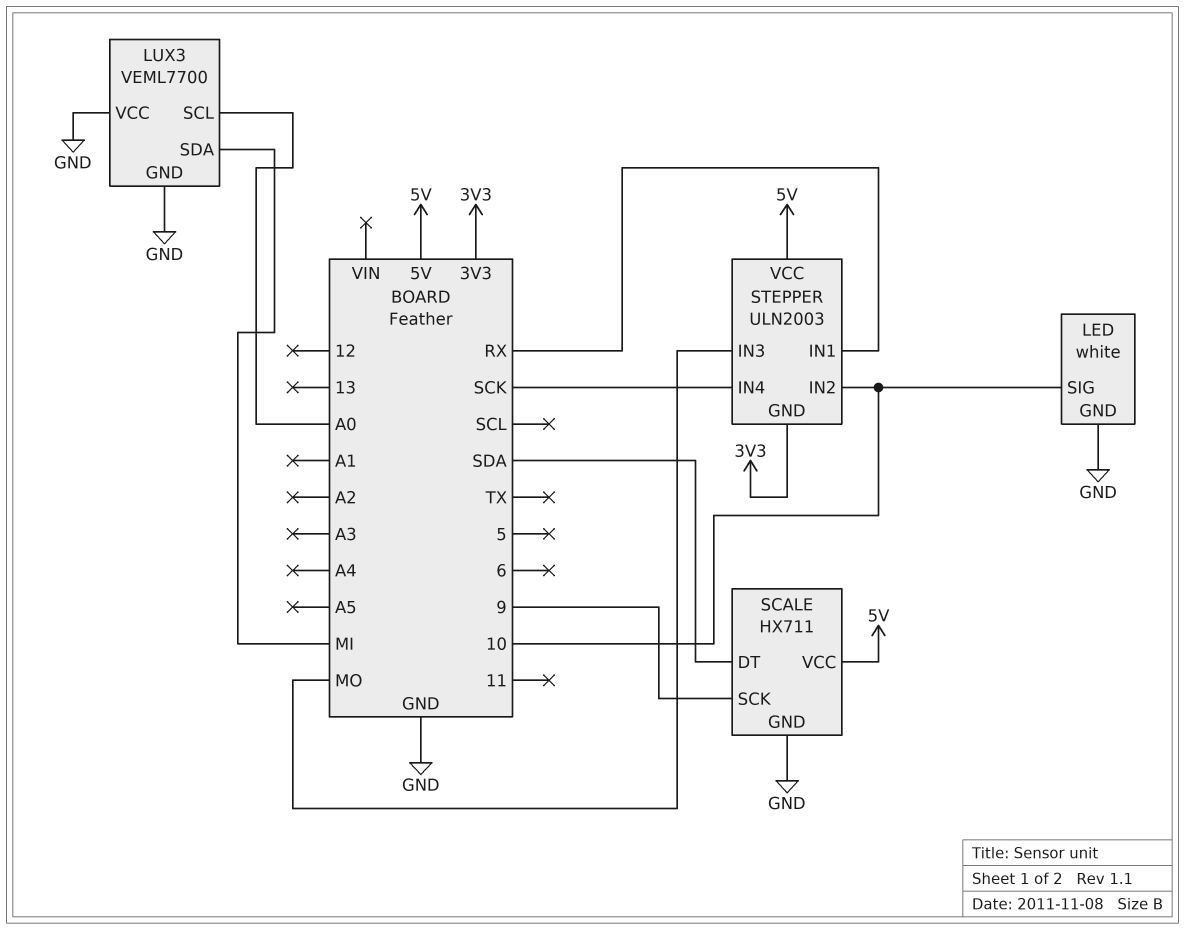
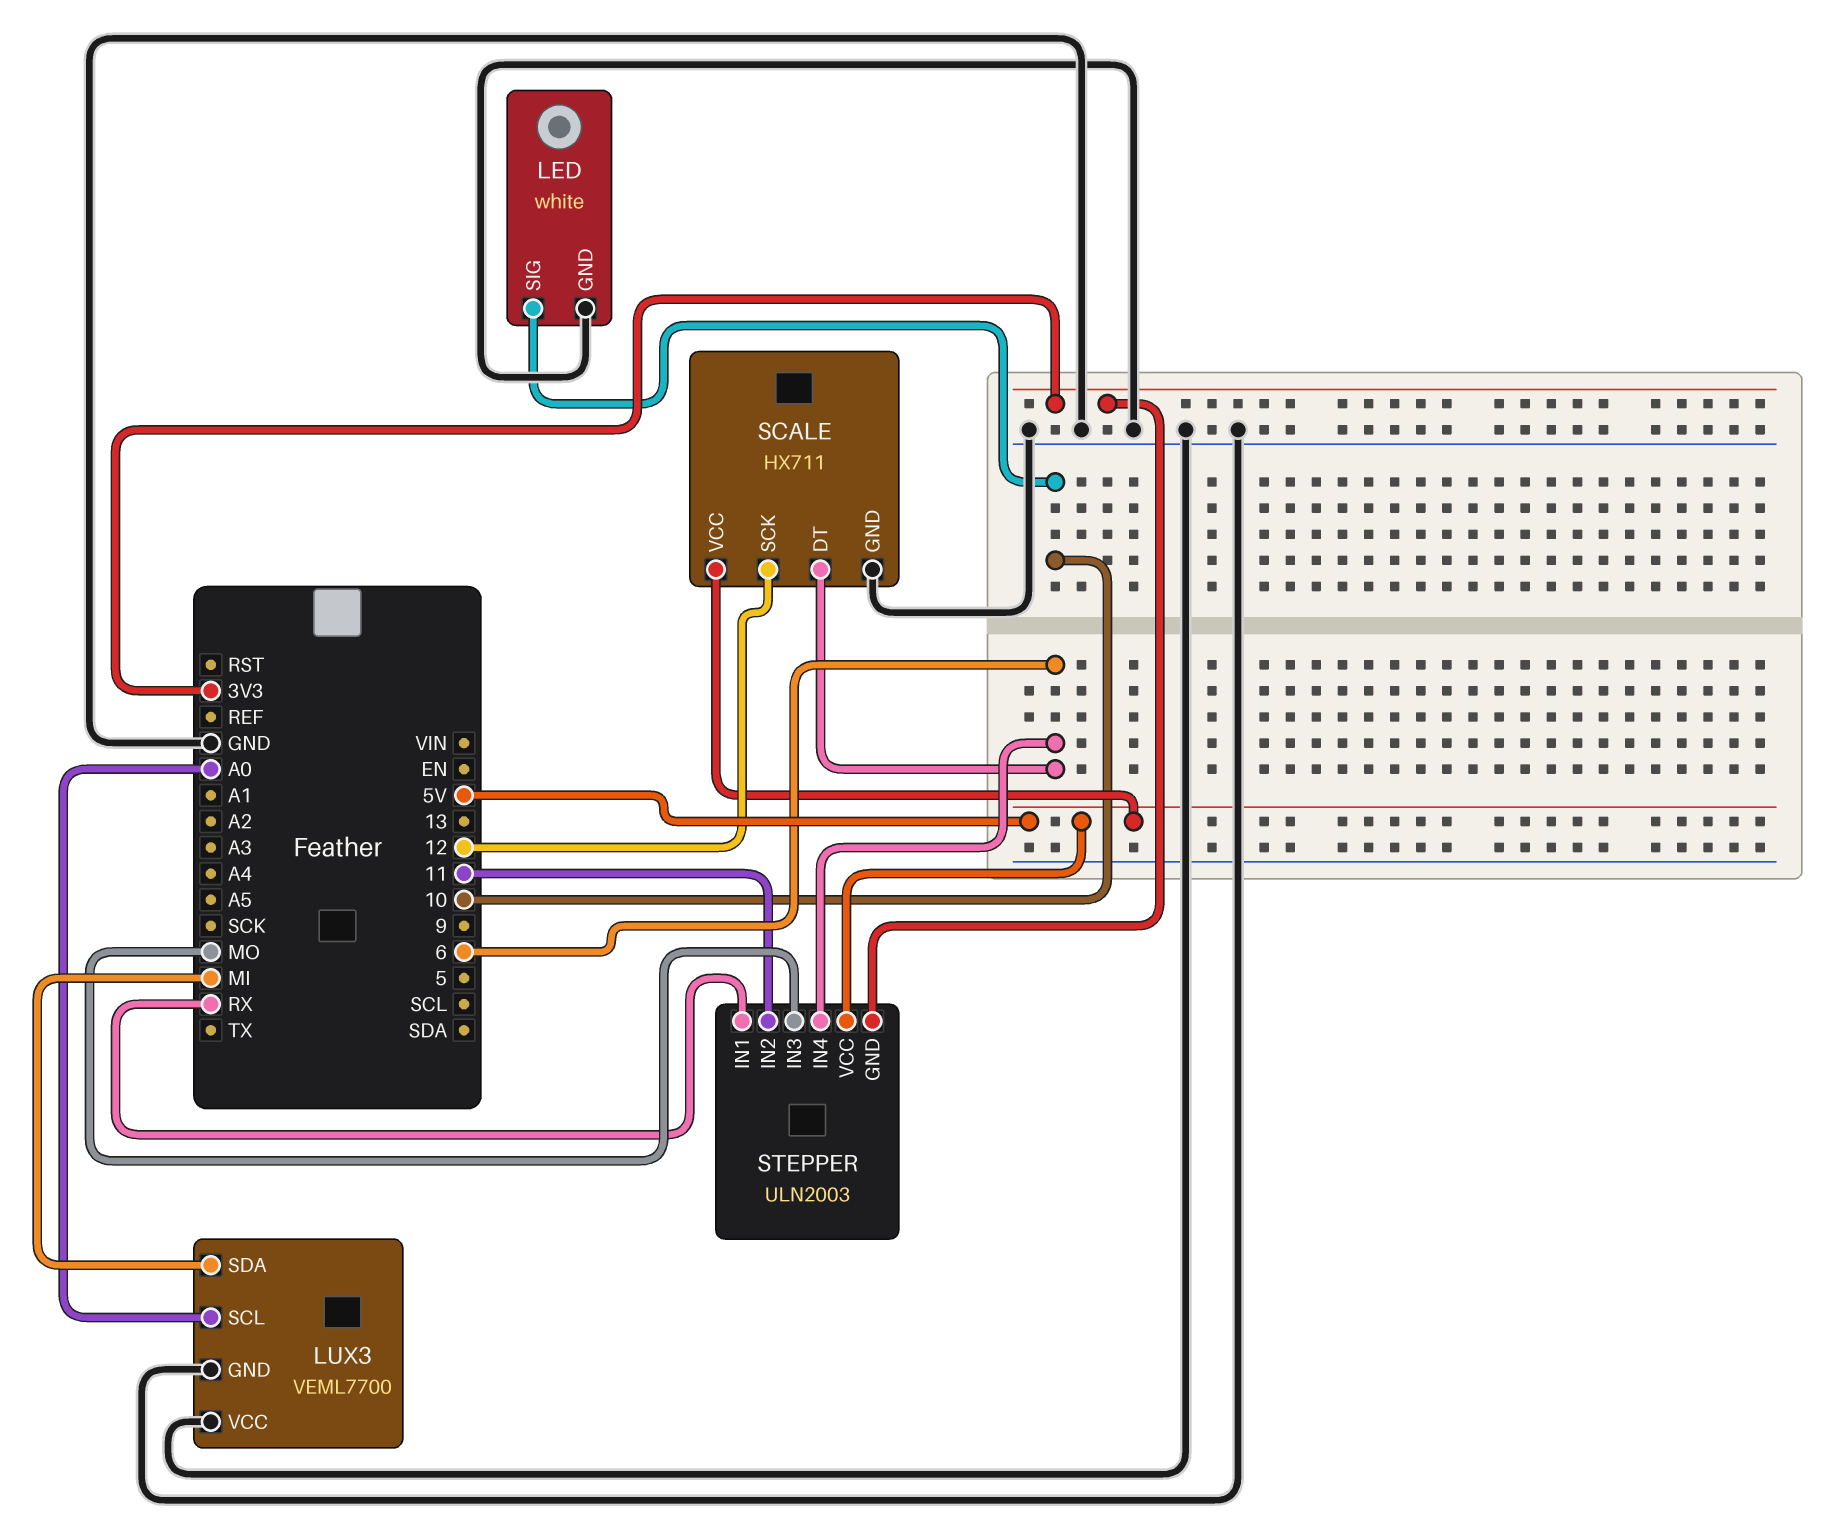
SCALE pin DT: SDA -> 6
SCALE pin SCK: 9 -> 12
STEPPER pin IN2: 10 -> 11
STEPPER pin IN4: SCK -> 6

